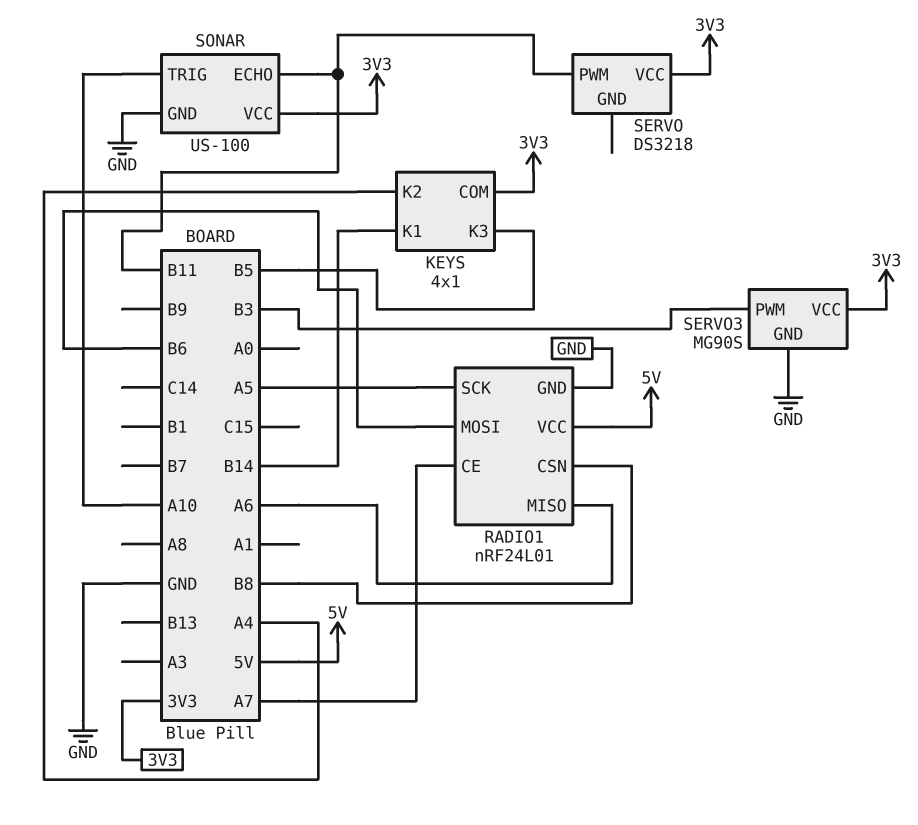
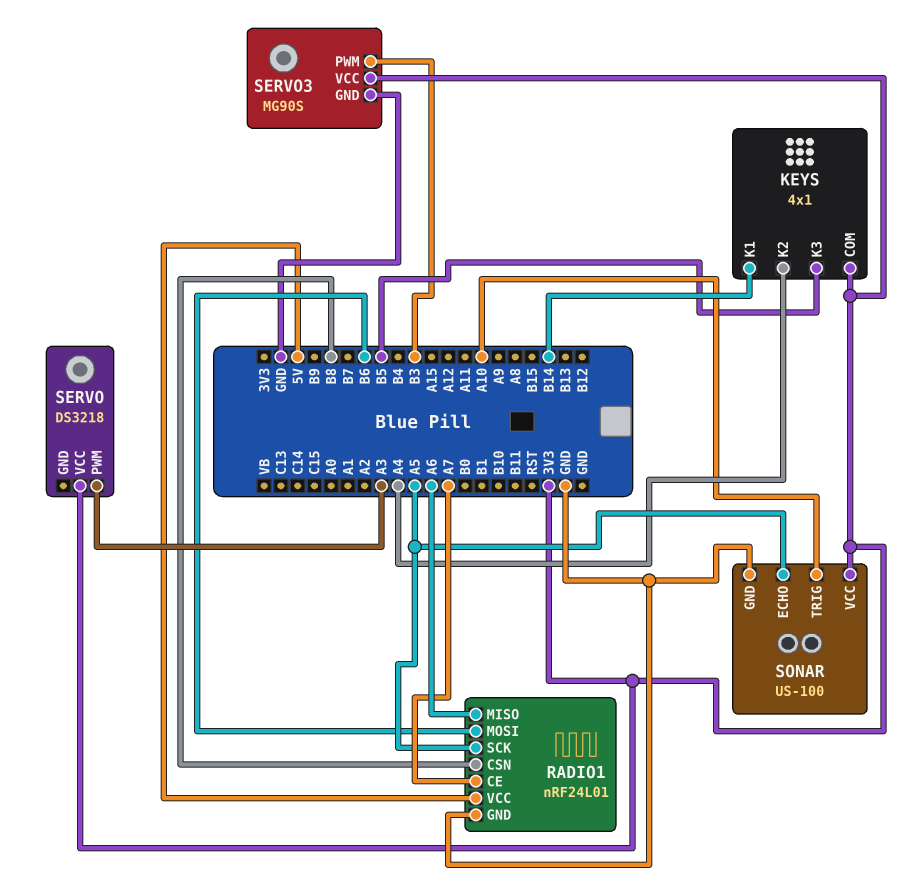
SERVO pin PWM: B11 -> A3
SONAR pin ECHO: B11 -> A5

